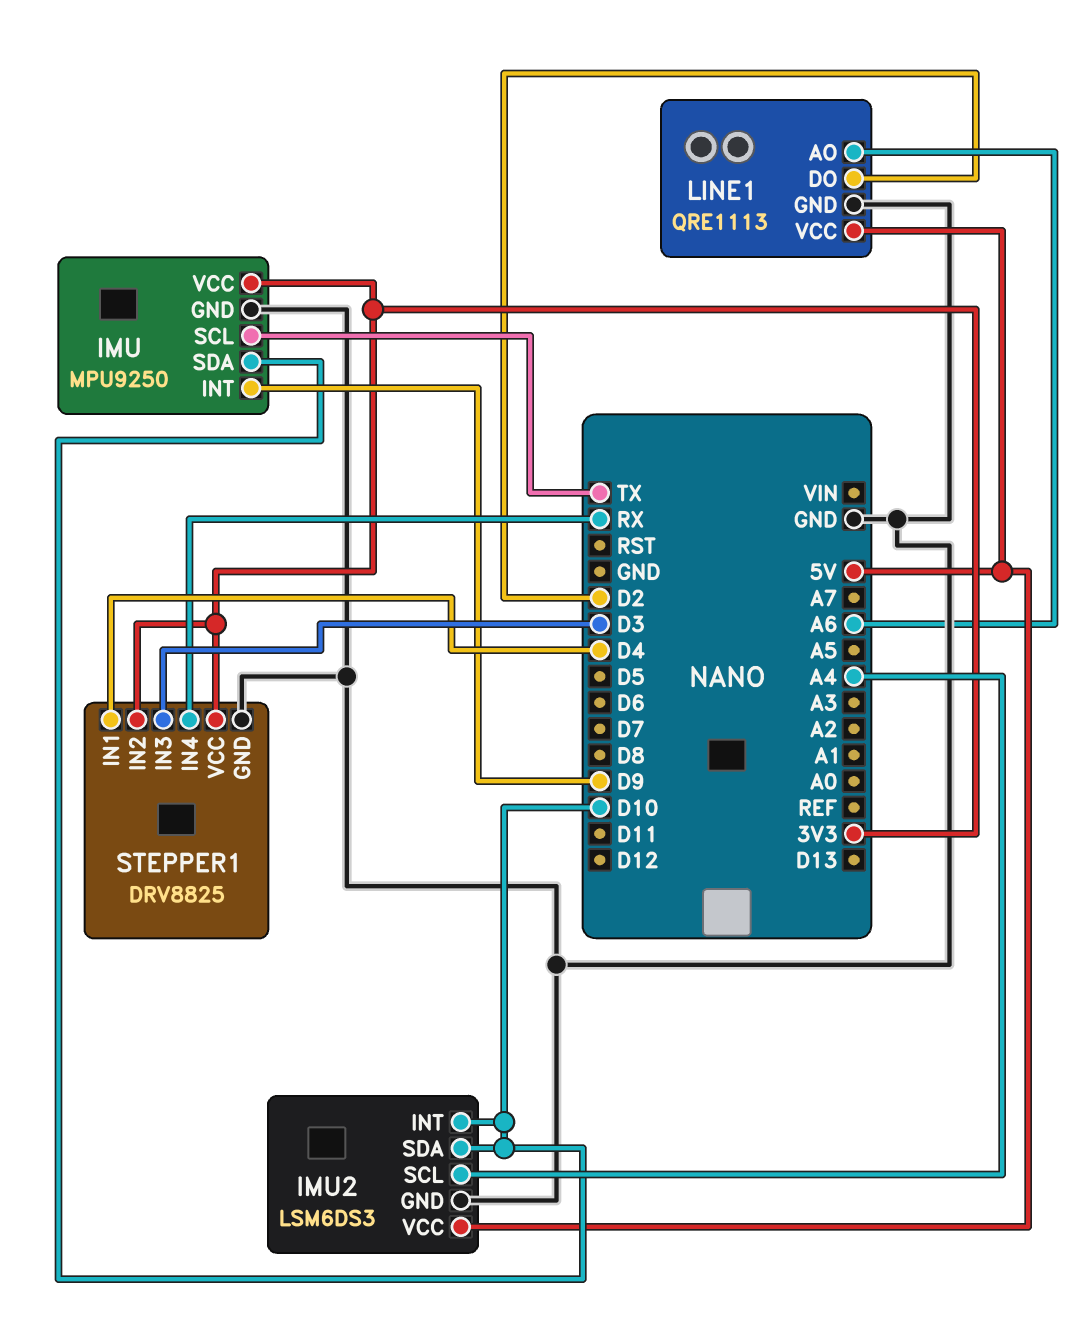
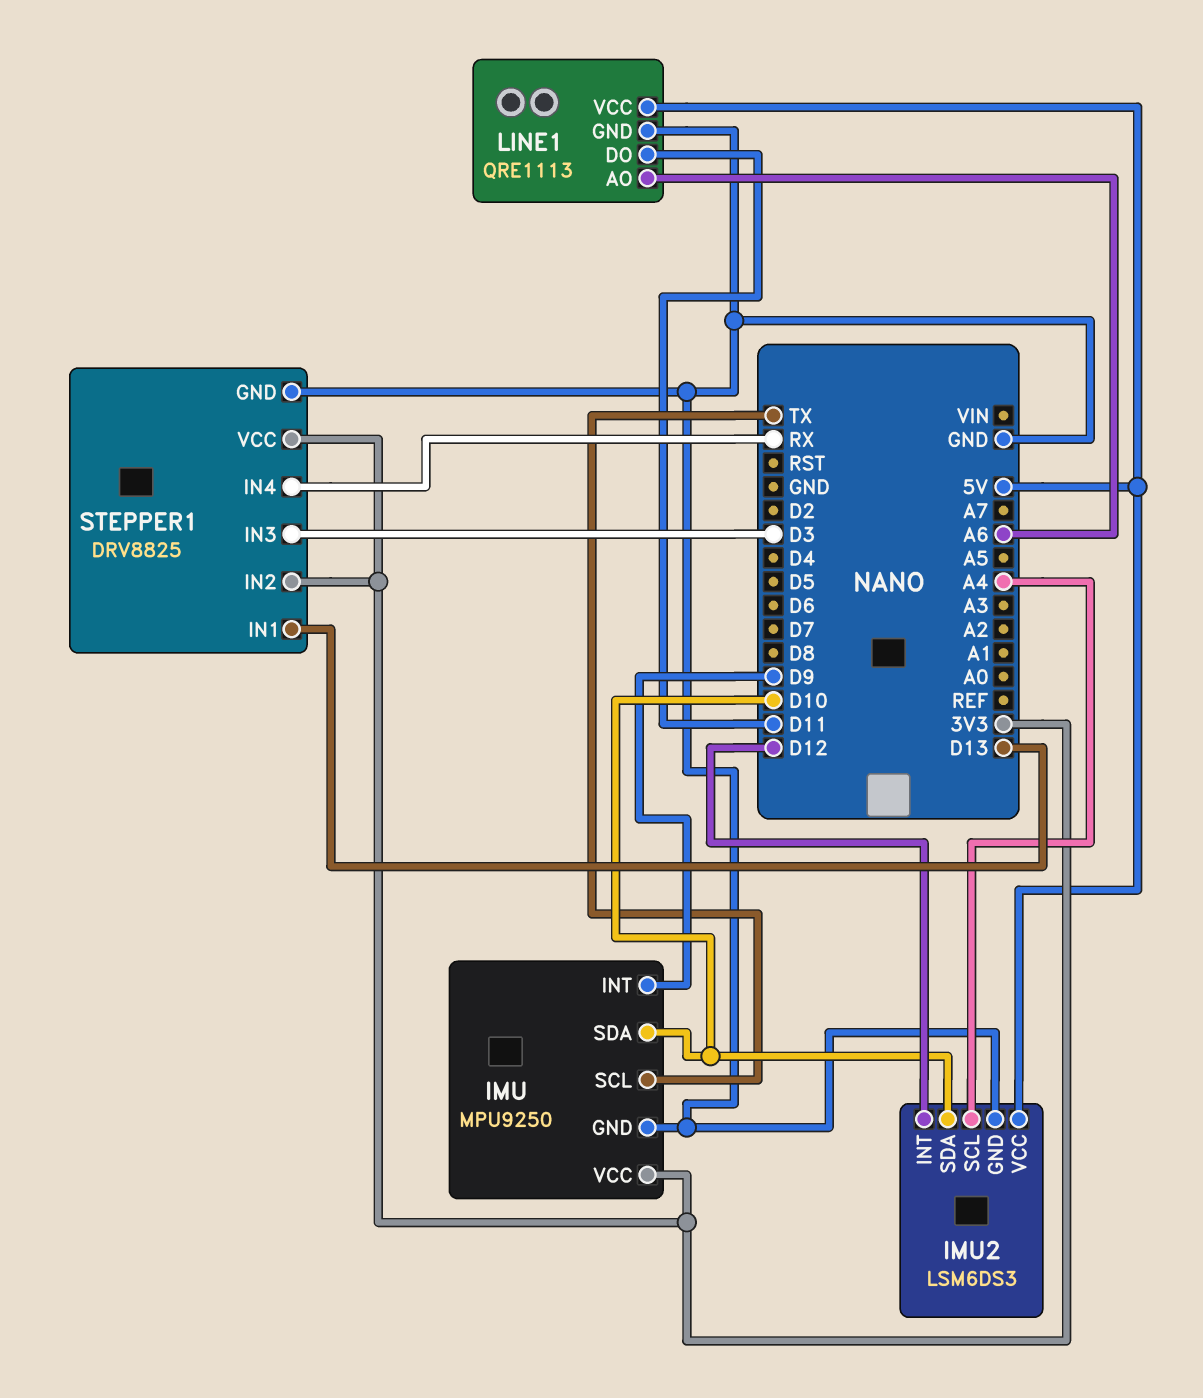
IMU2 pin INT: D10 -> D12
LINE1 pin DO: D2 -> D11
STEPPER1 pin IN1: D4 -> D13

